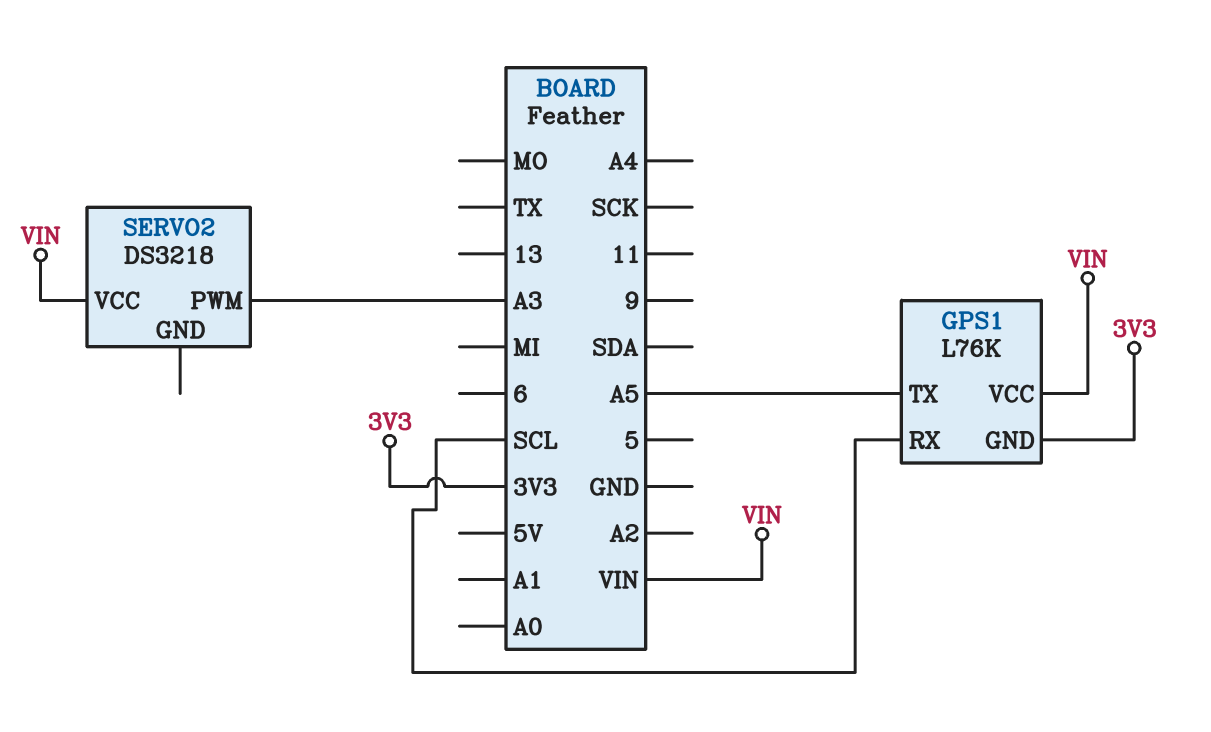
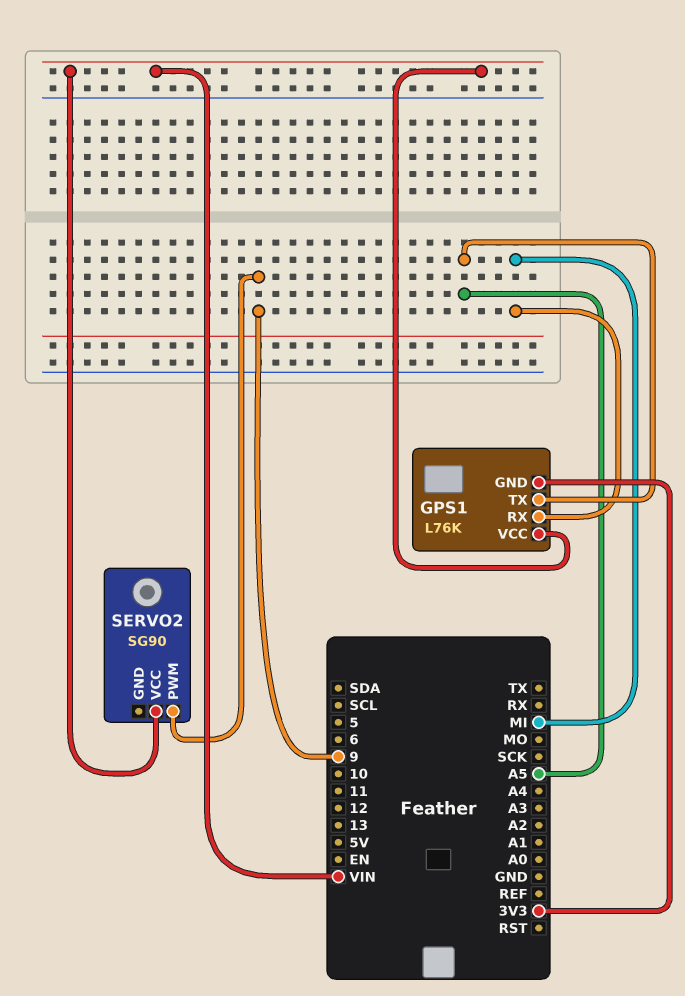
GPS1 pin RX: SCL -> MI
SERVO2: DS3218 -> SG90
SERVO2 pin PWM: A3 -> 9

